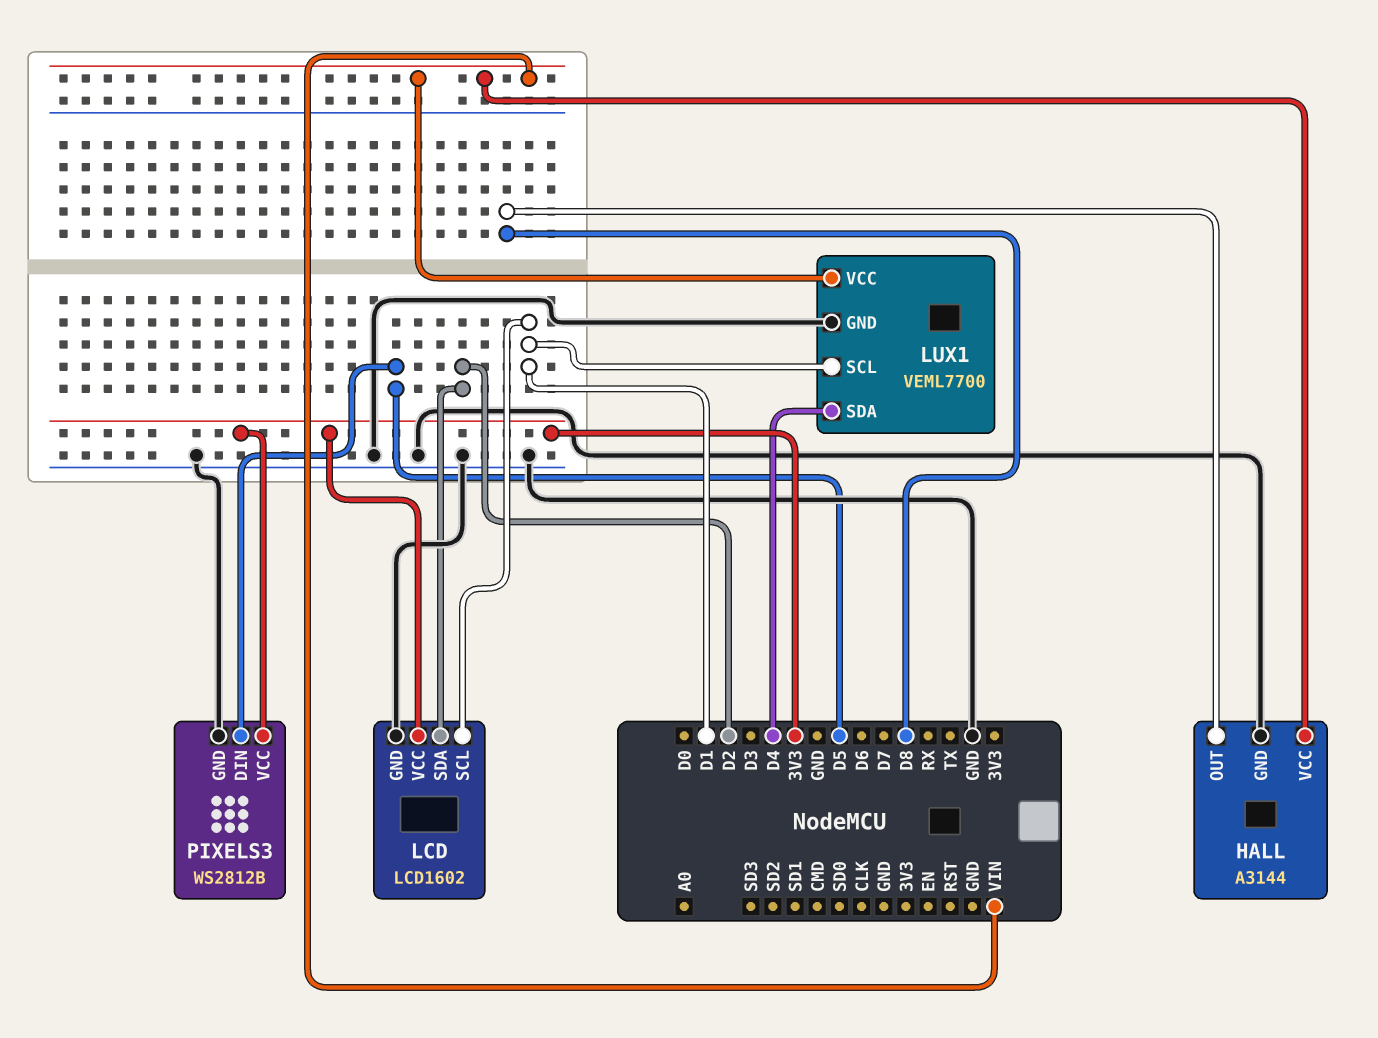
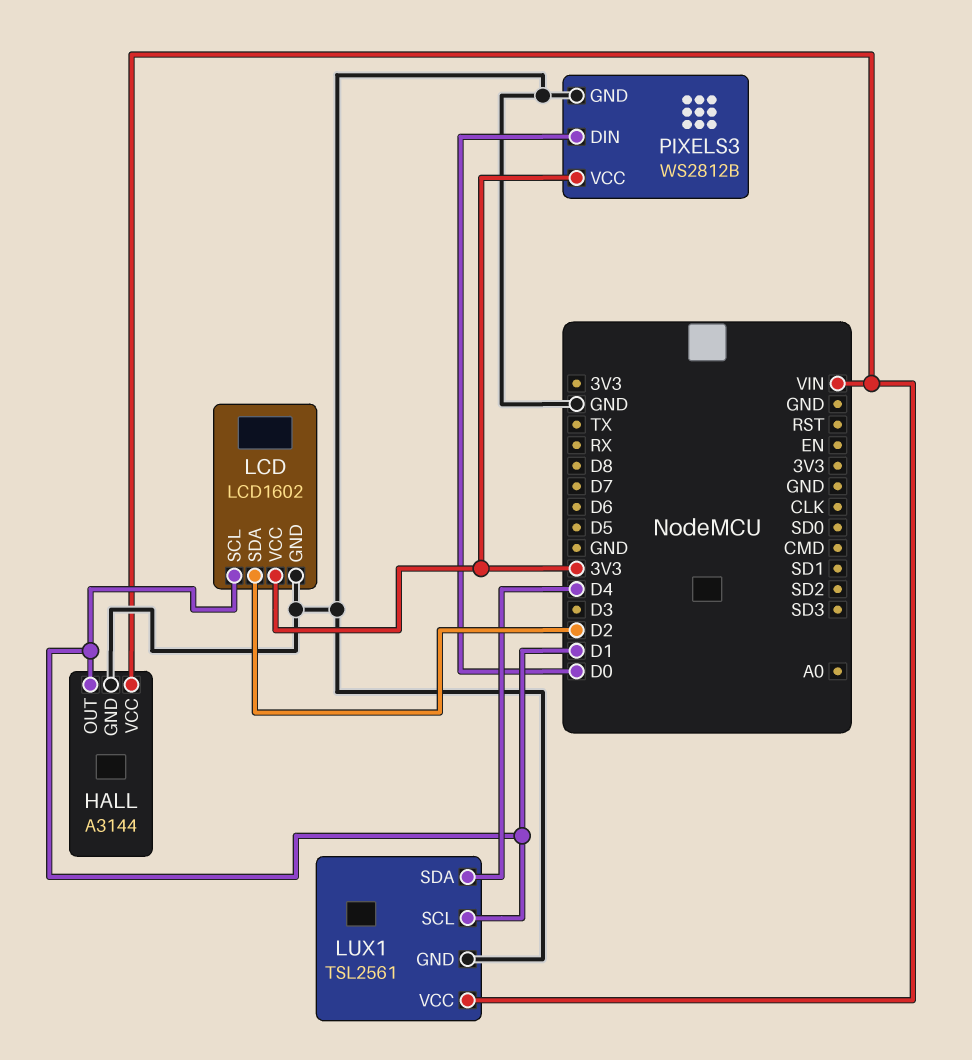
HALL pin OUT: D8 -> D1
LUX1: VEML7700 -> TSL2561
PIXELS3 pin DIN: D5 -> D0

